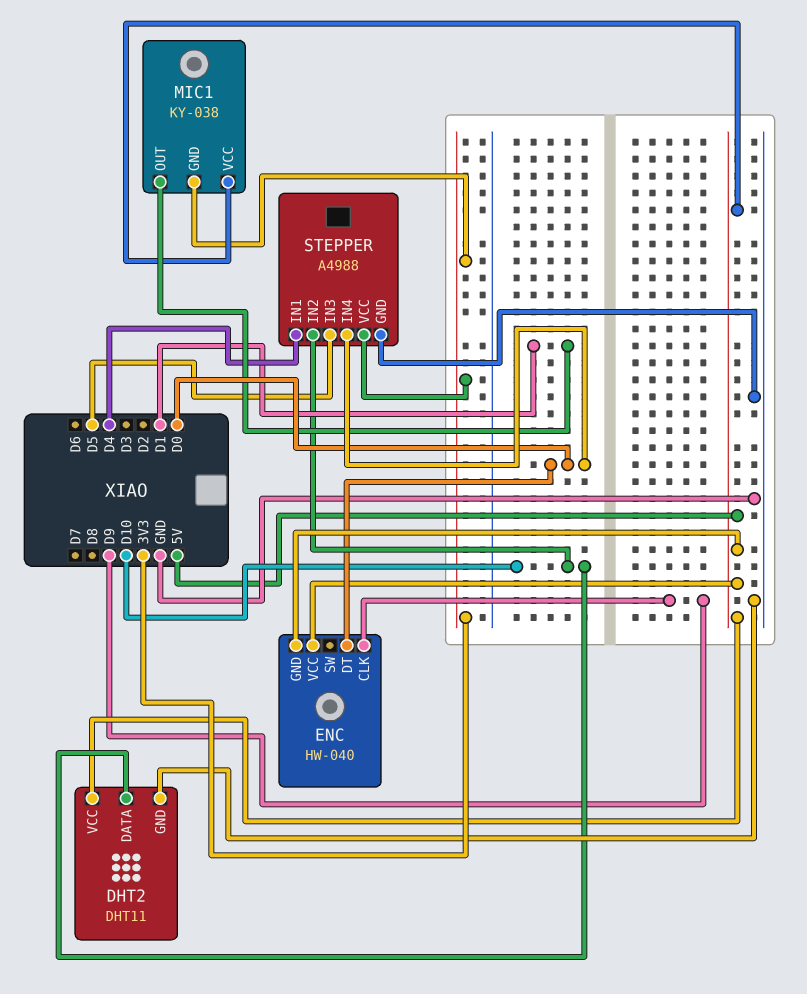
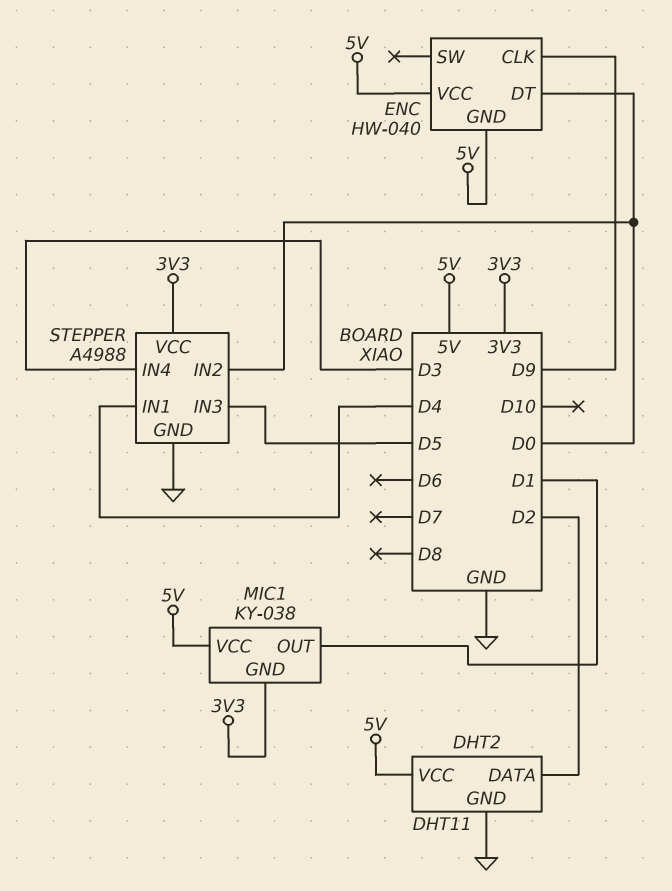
DHT2 pin DATA: D10 -> D2
STEPPER pin IN2: D10 -> D0
STEPPER pin IN4: D0 -> D3

